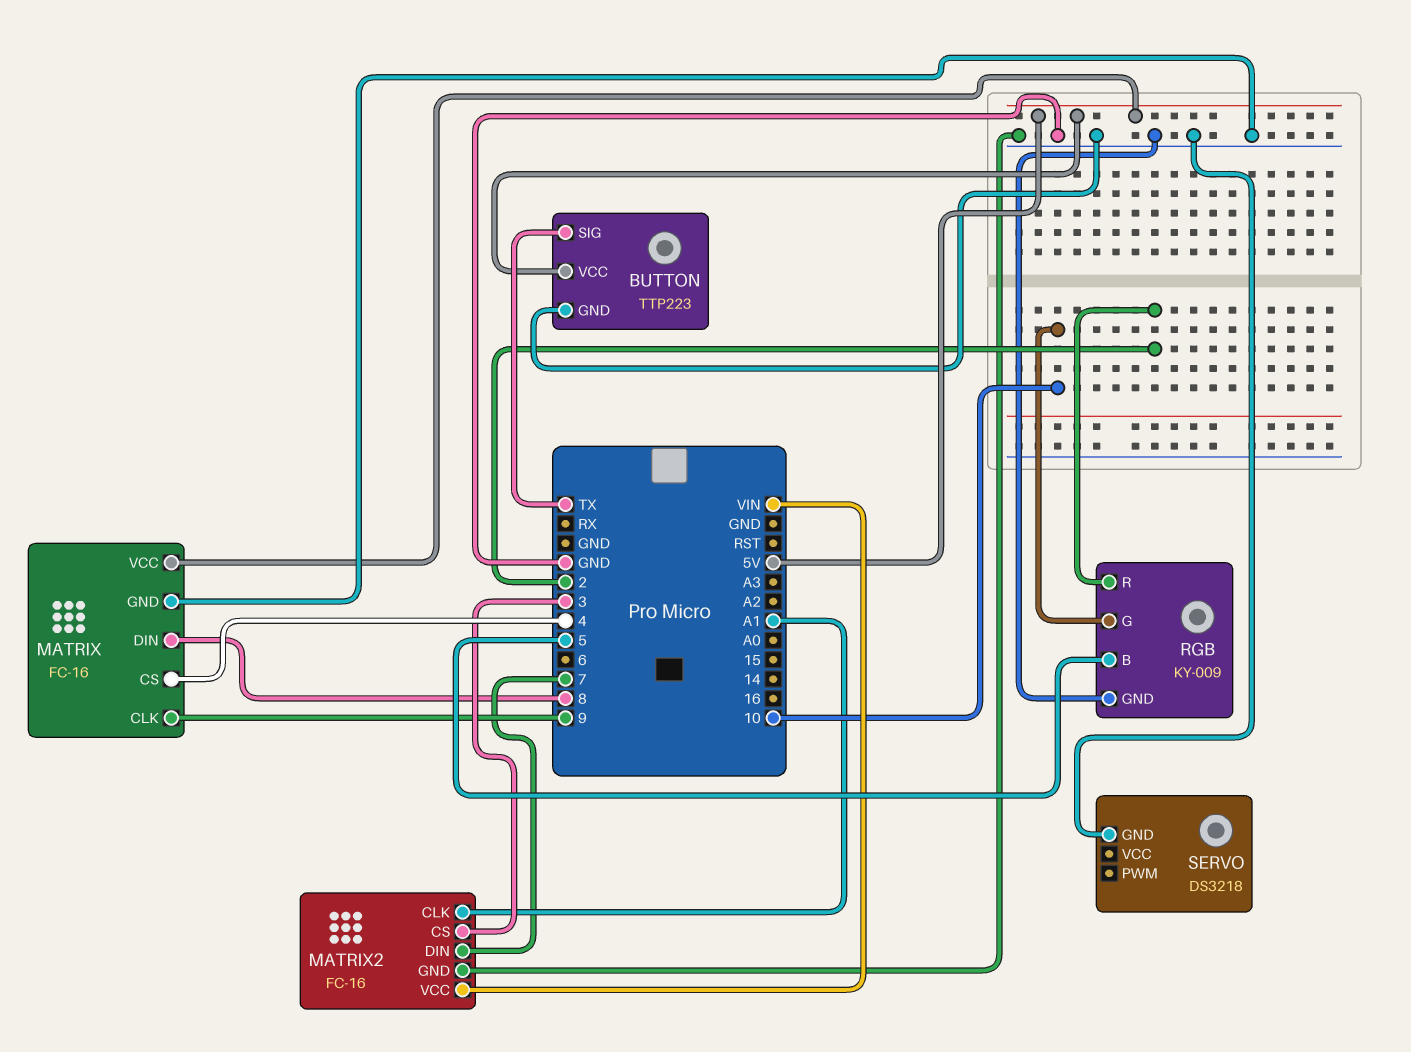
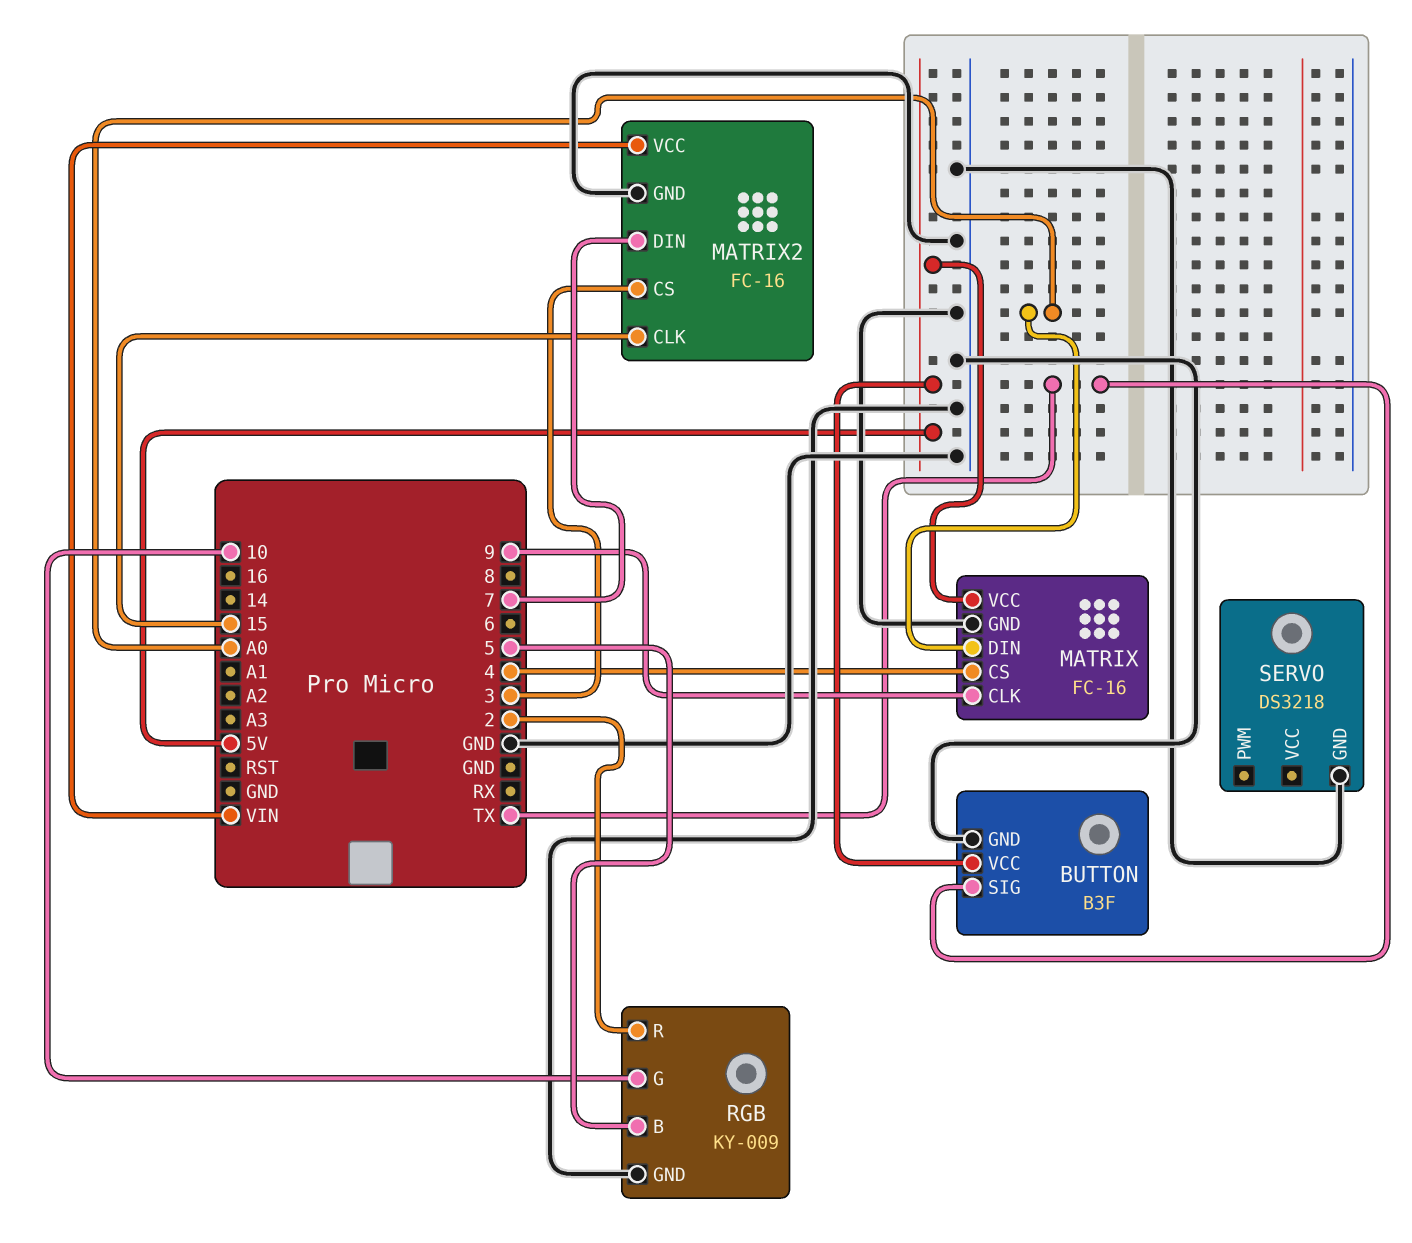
BUTTON: TTP223 -> B3F
MATRIX pin DIN: 8 -> A0
MATRIX2 pin CLK: A1 -> 15

